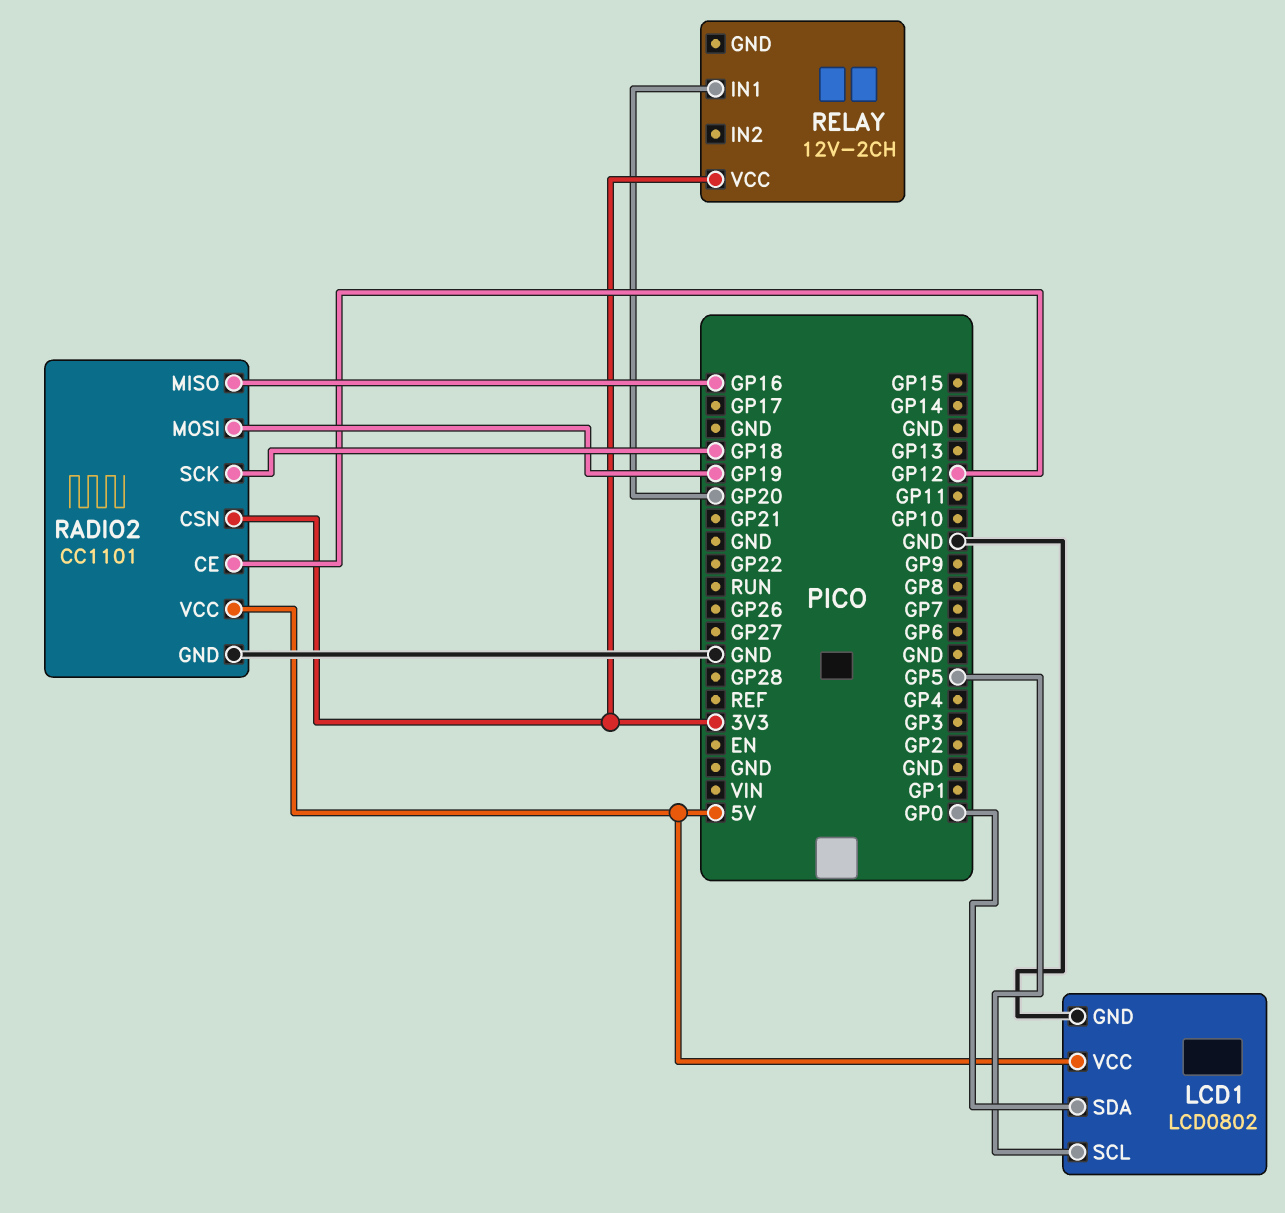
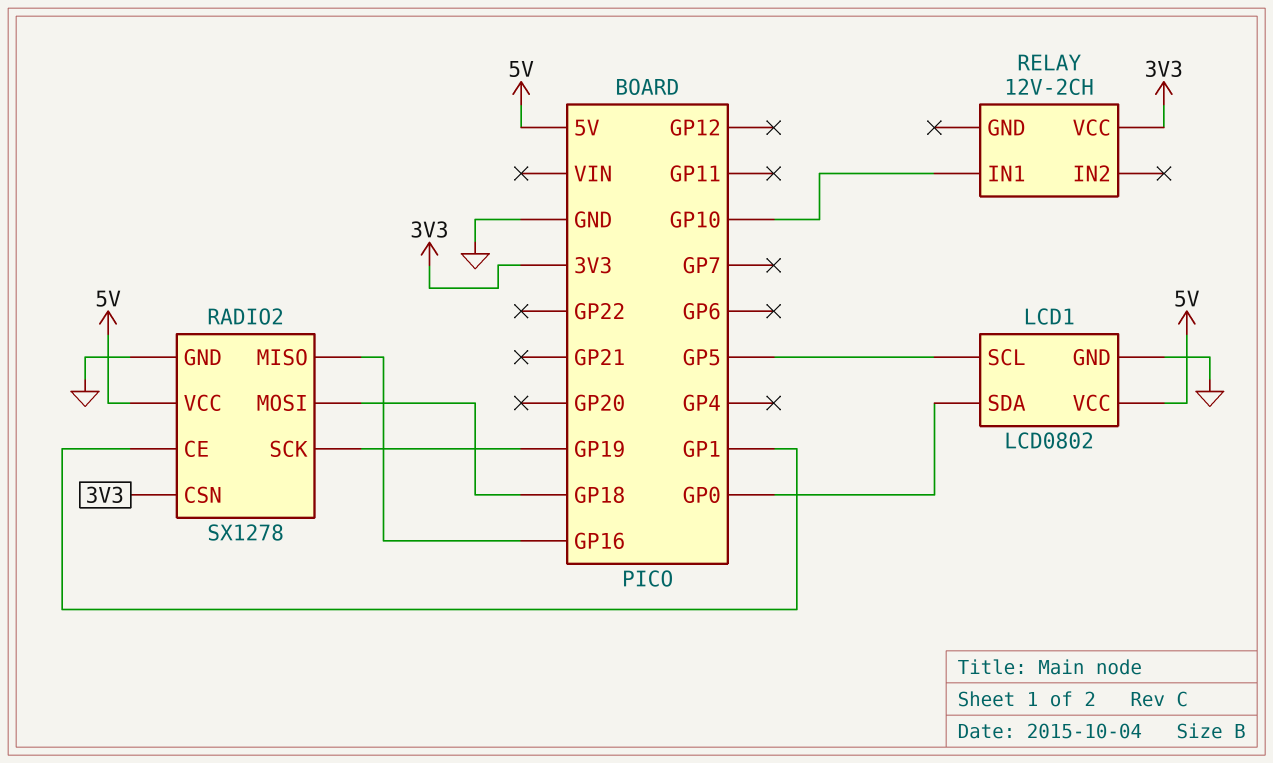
RADIO2: CC1101 -> SX1278
RADIO2 pin CE: GP12 -> GP1
RADIO2 pin MOSI: GP19 -> GP18
RADIO2 pin SCK: GP18 -> GP19
RELAY pin IN1: GP20 -> GP10

